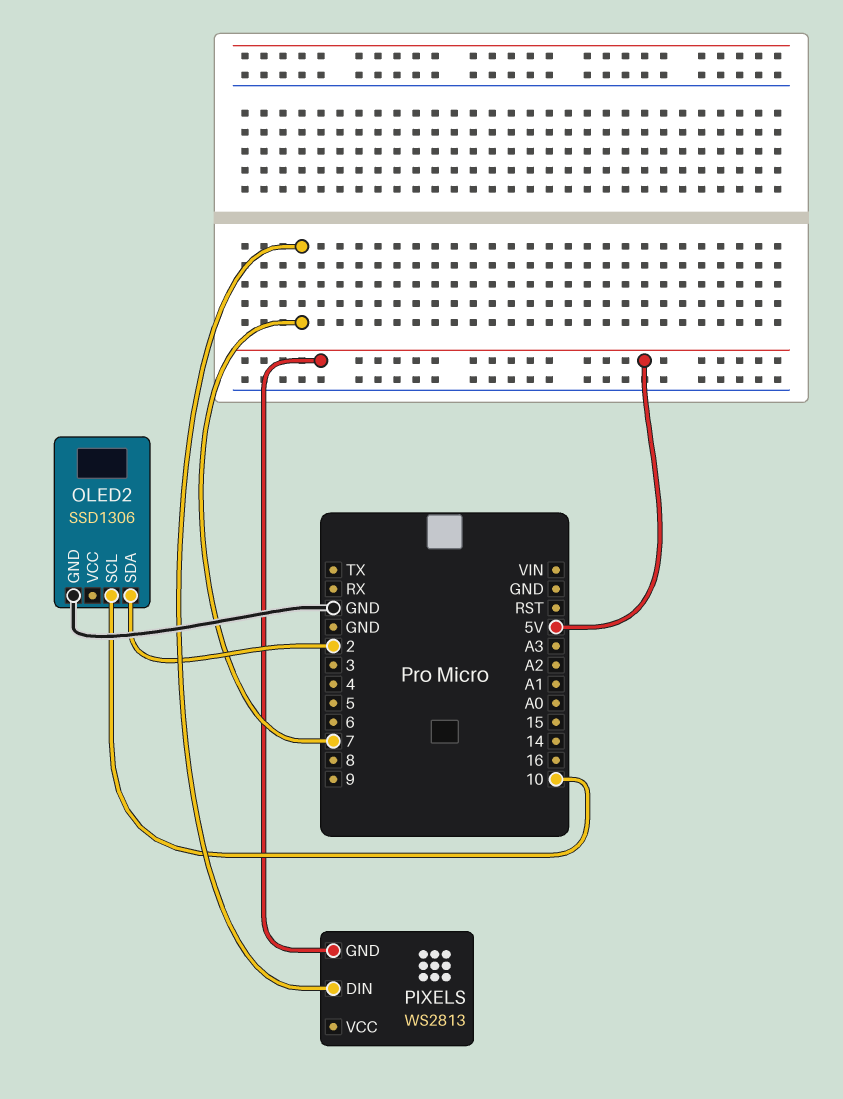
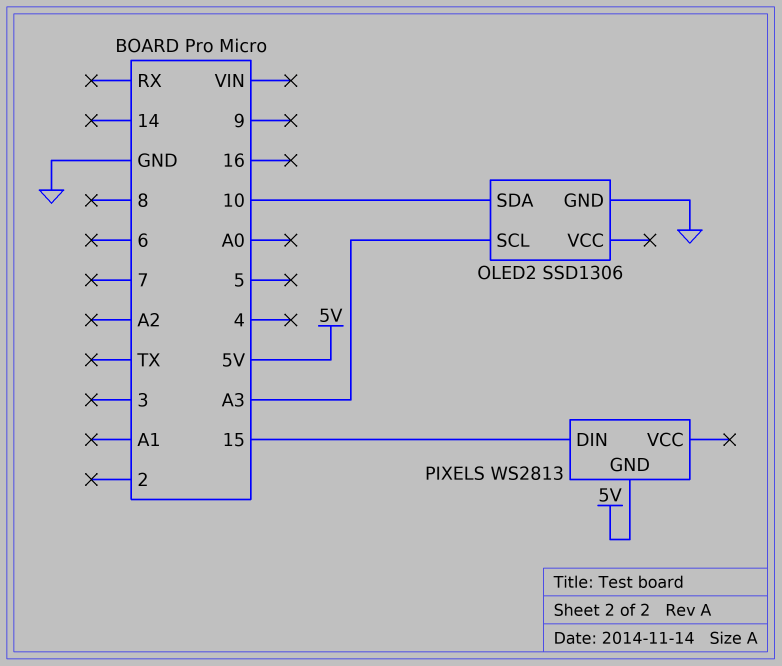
OLED2 pin SCL: 10 -> A3
OLED2 pin SDA: 2 -> 10
PIXELS pin DIN: 7 -> 15

